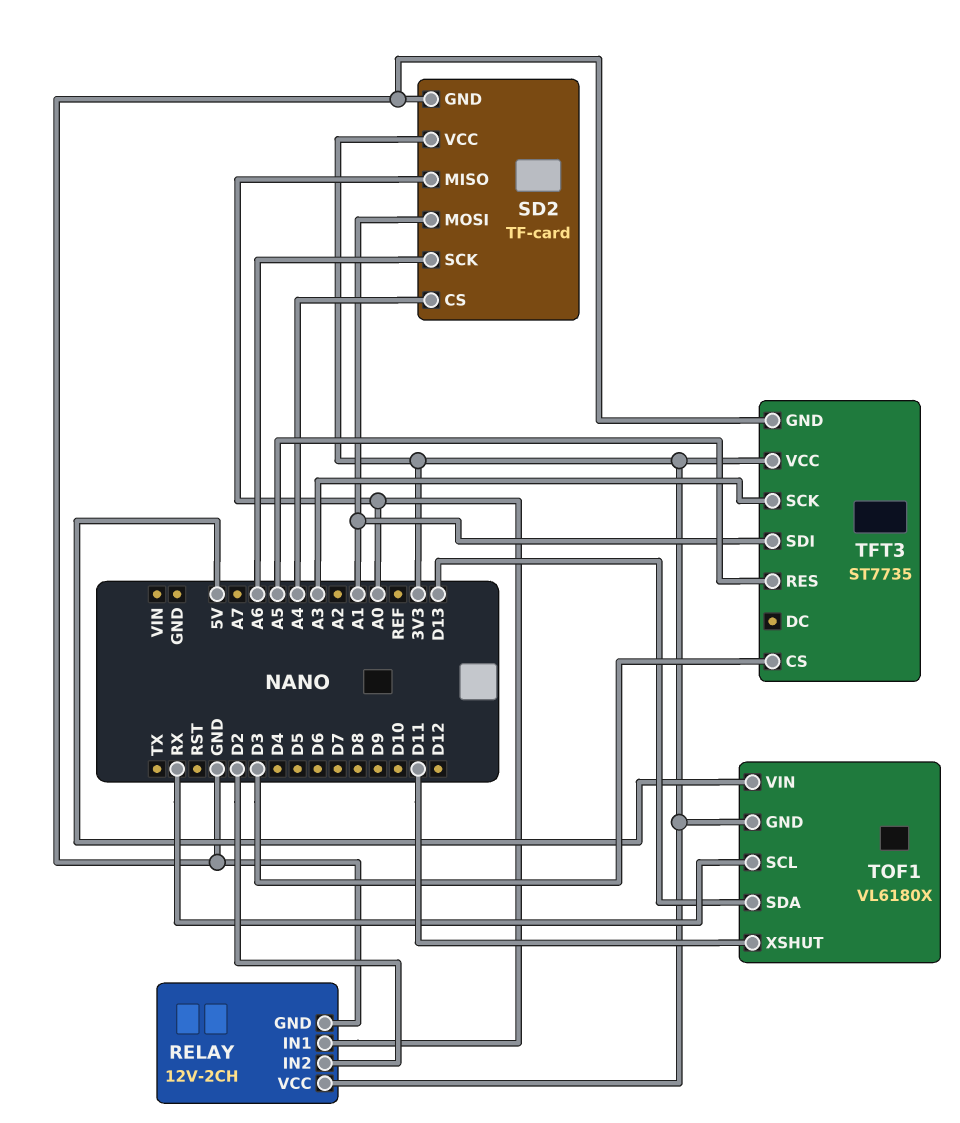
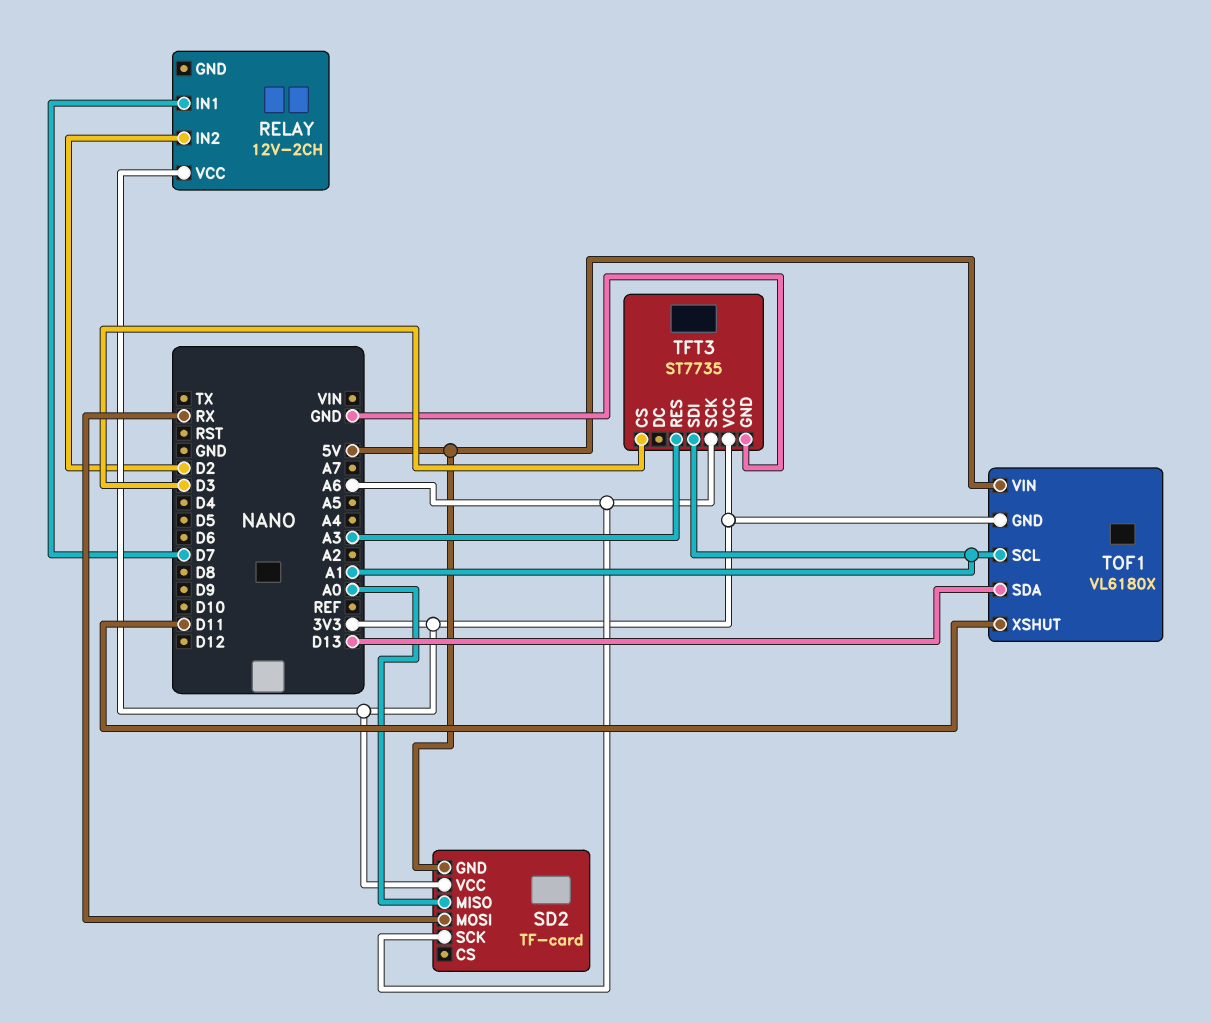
RELAY pin GND: GND -> none
RELAY pin IN1: A0 -> D7
SD2 pin CS: A4 -> none
SD2 pin GND: GND -> 5V
SD2 pin MOSI: A1 -> RX
TFT3 pin RES: A5 -> A3
TFT3 pin SCK: A3 -> A6
TOF1 pin SCL: RX -> A1

